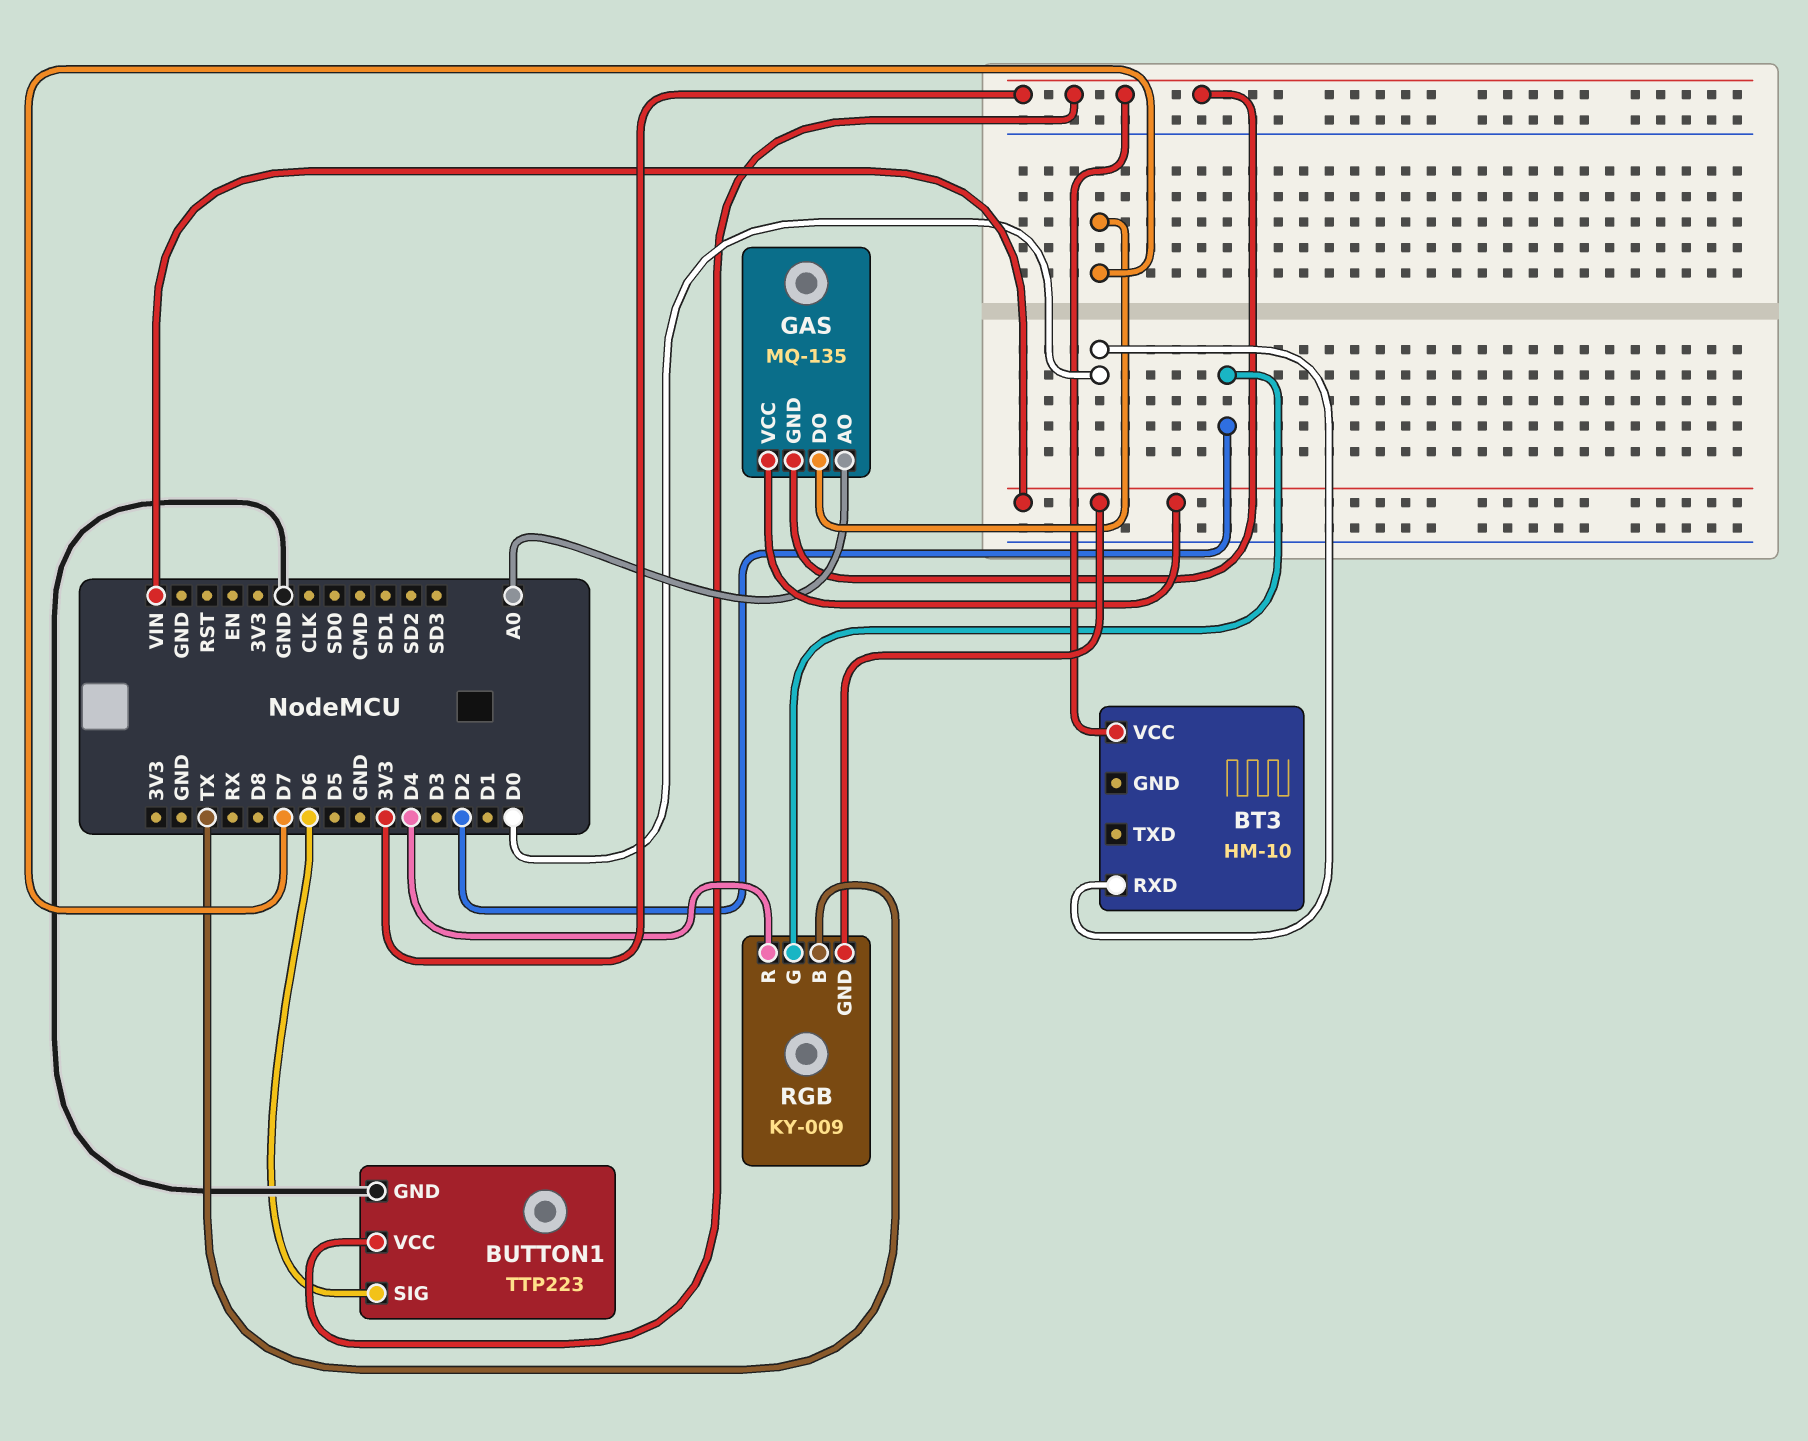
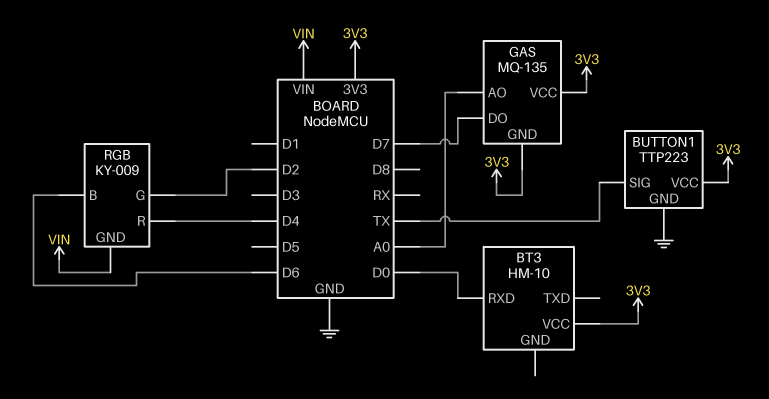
BUTTON1 pin SIG: D6 -> TX
GAS pin VCC: VIN -> 3V3
RGB pin B: TX -> D6

